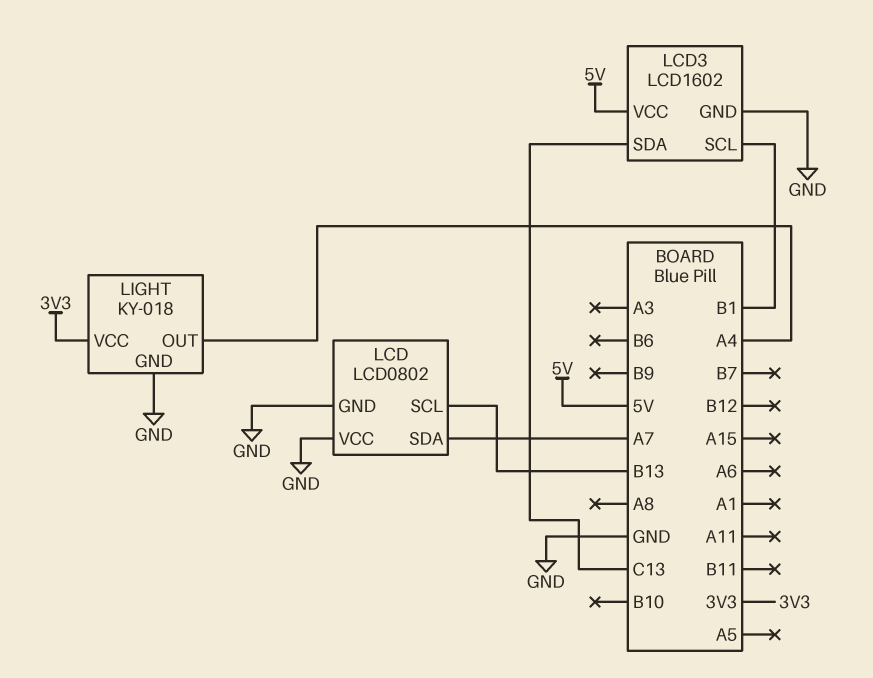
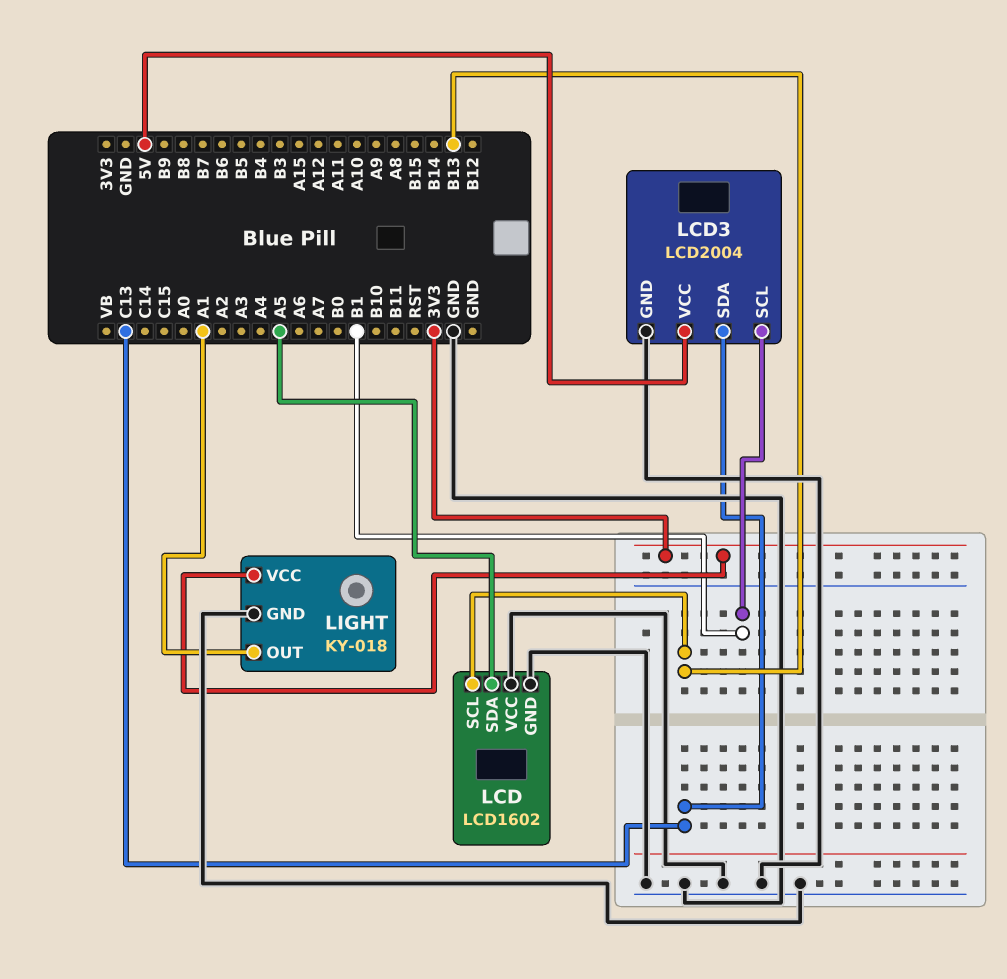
LCD: LCD0802 -> LCD1602
LCD pin SDA: A7 -> A5
LCD3: LCD1602 -> LCD2004
LIGHT pin OUT: A4 -> A1

